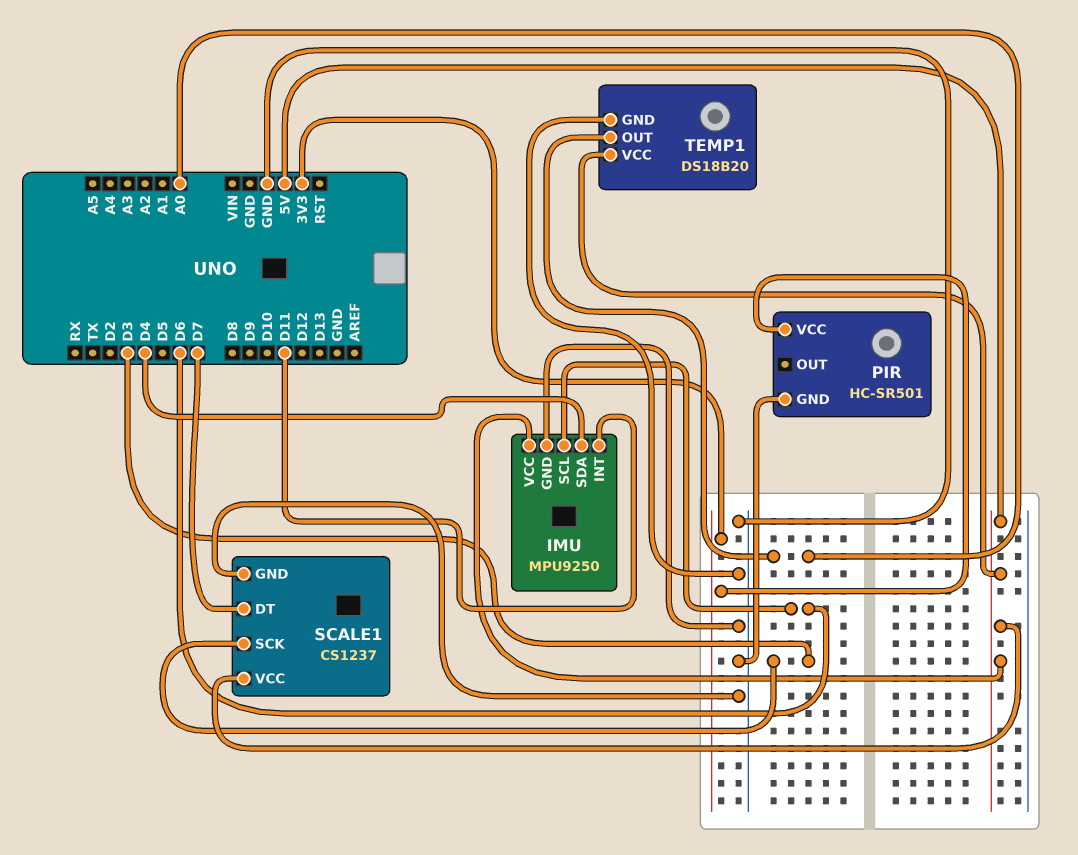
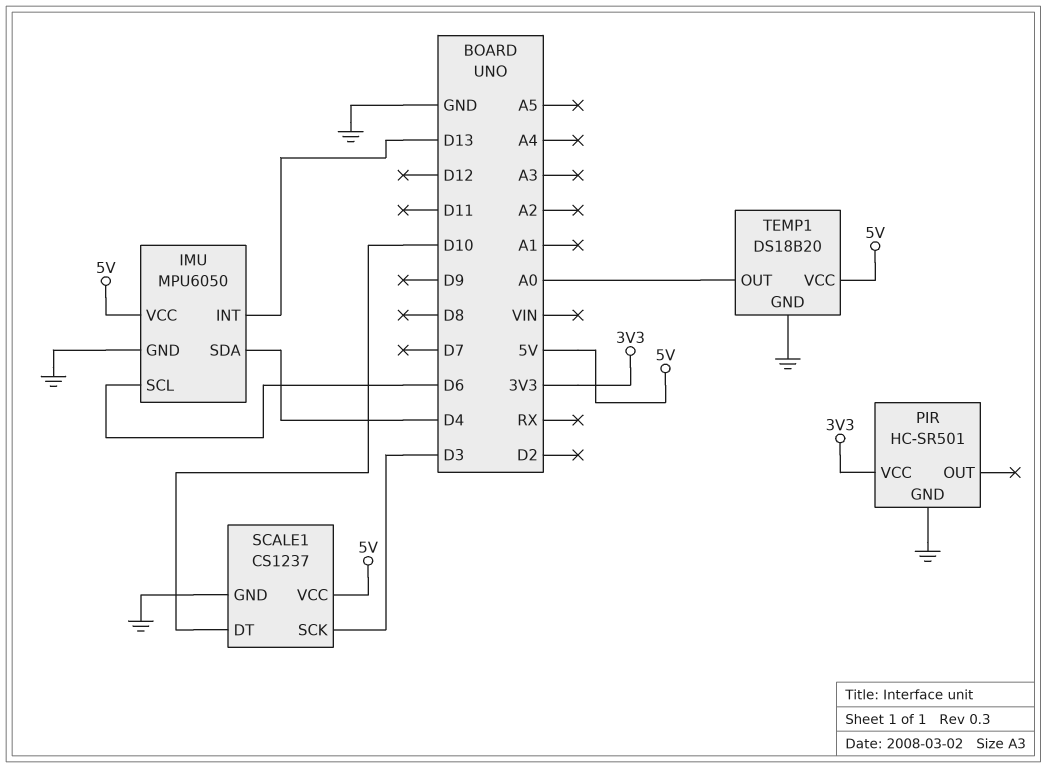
IMU: MPU9250 -> MPU6050
IMU pin INT: D11 -> D13
SCALE1 pin DT: D7 -> D10

